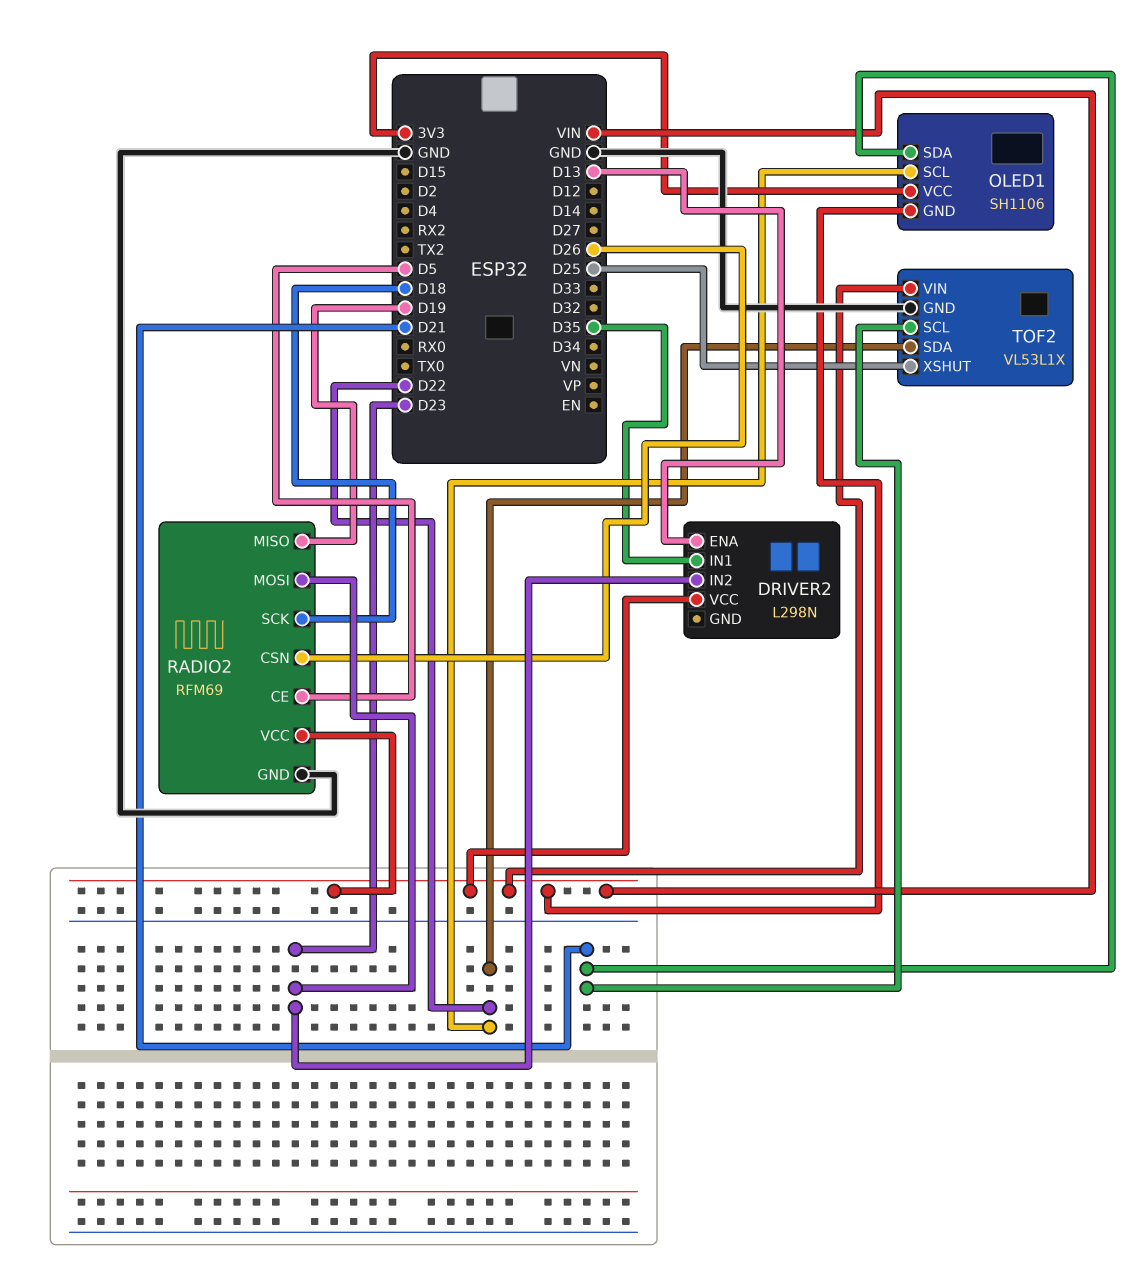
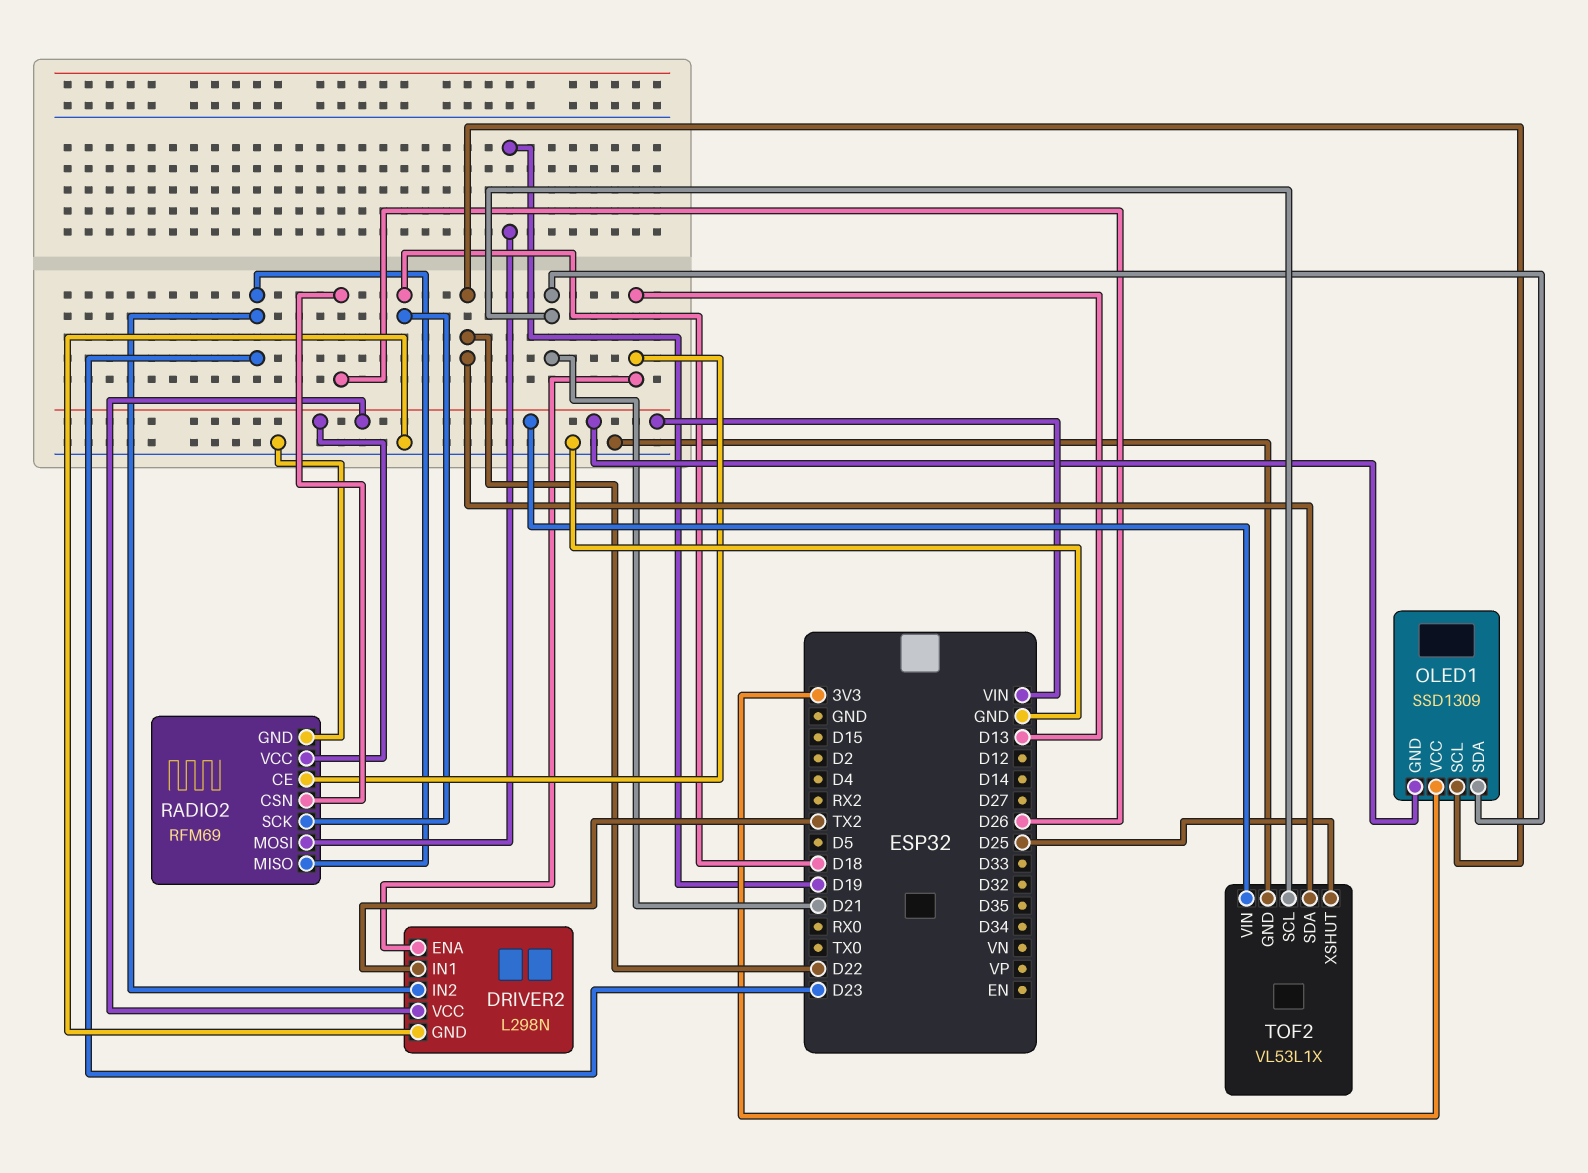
DRIVER2 pin GND: none -> GND
DRIVER2 pin IN1: D35 -> TX2
OLED1: SH1106 -> SSD1309
RADIO2 pin CE: D5 -> D13
RADIO2 pin MISO: D19 -> D23
RADIO2 pin MOSI: D23 -> D19

